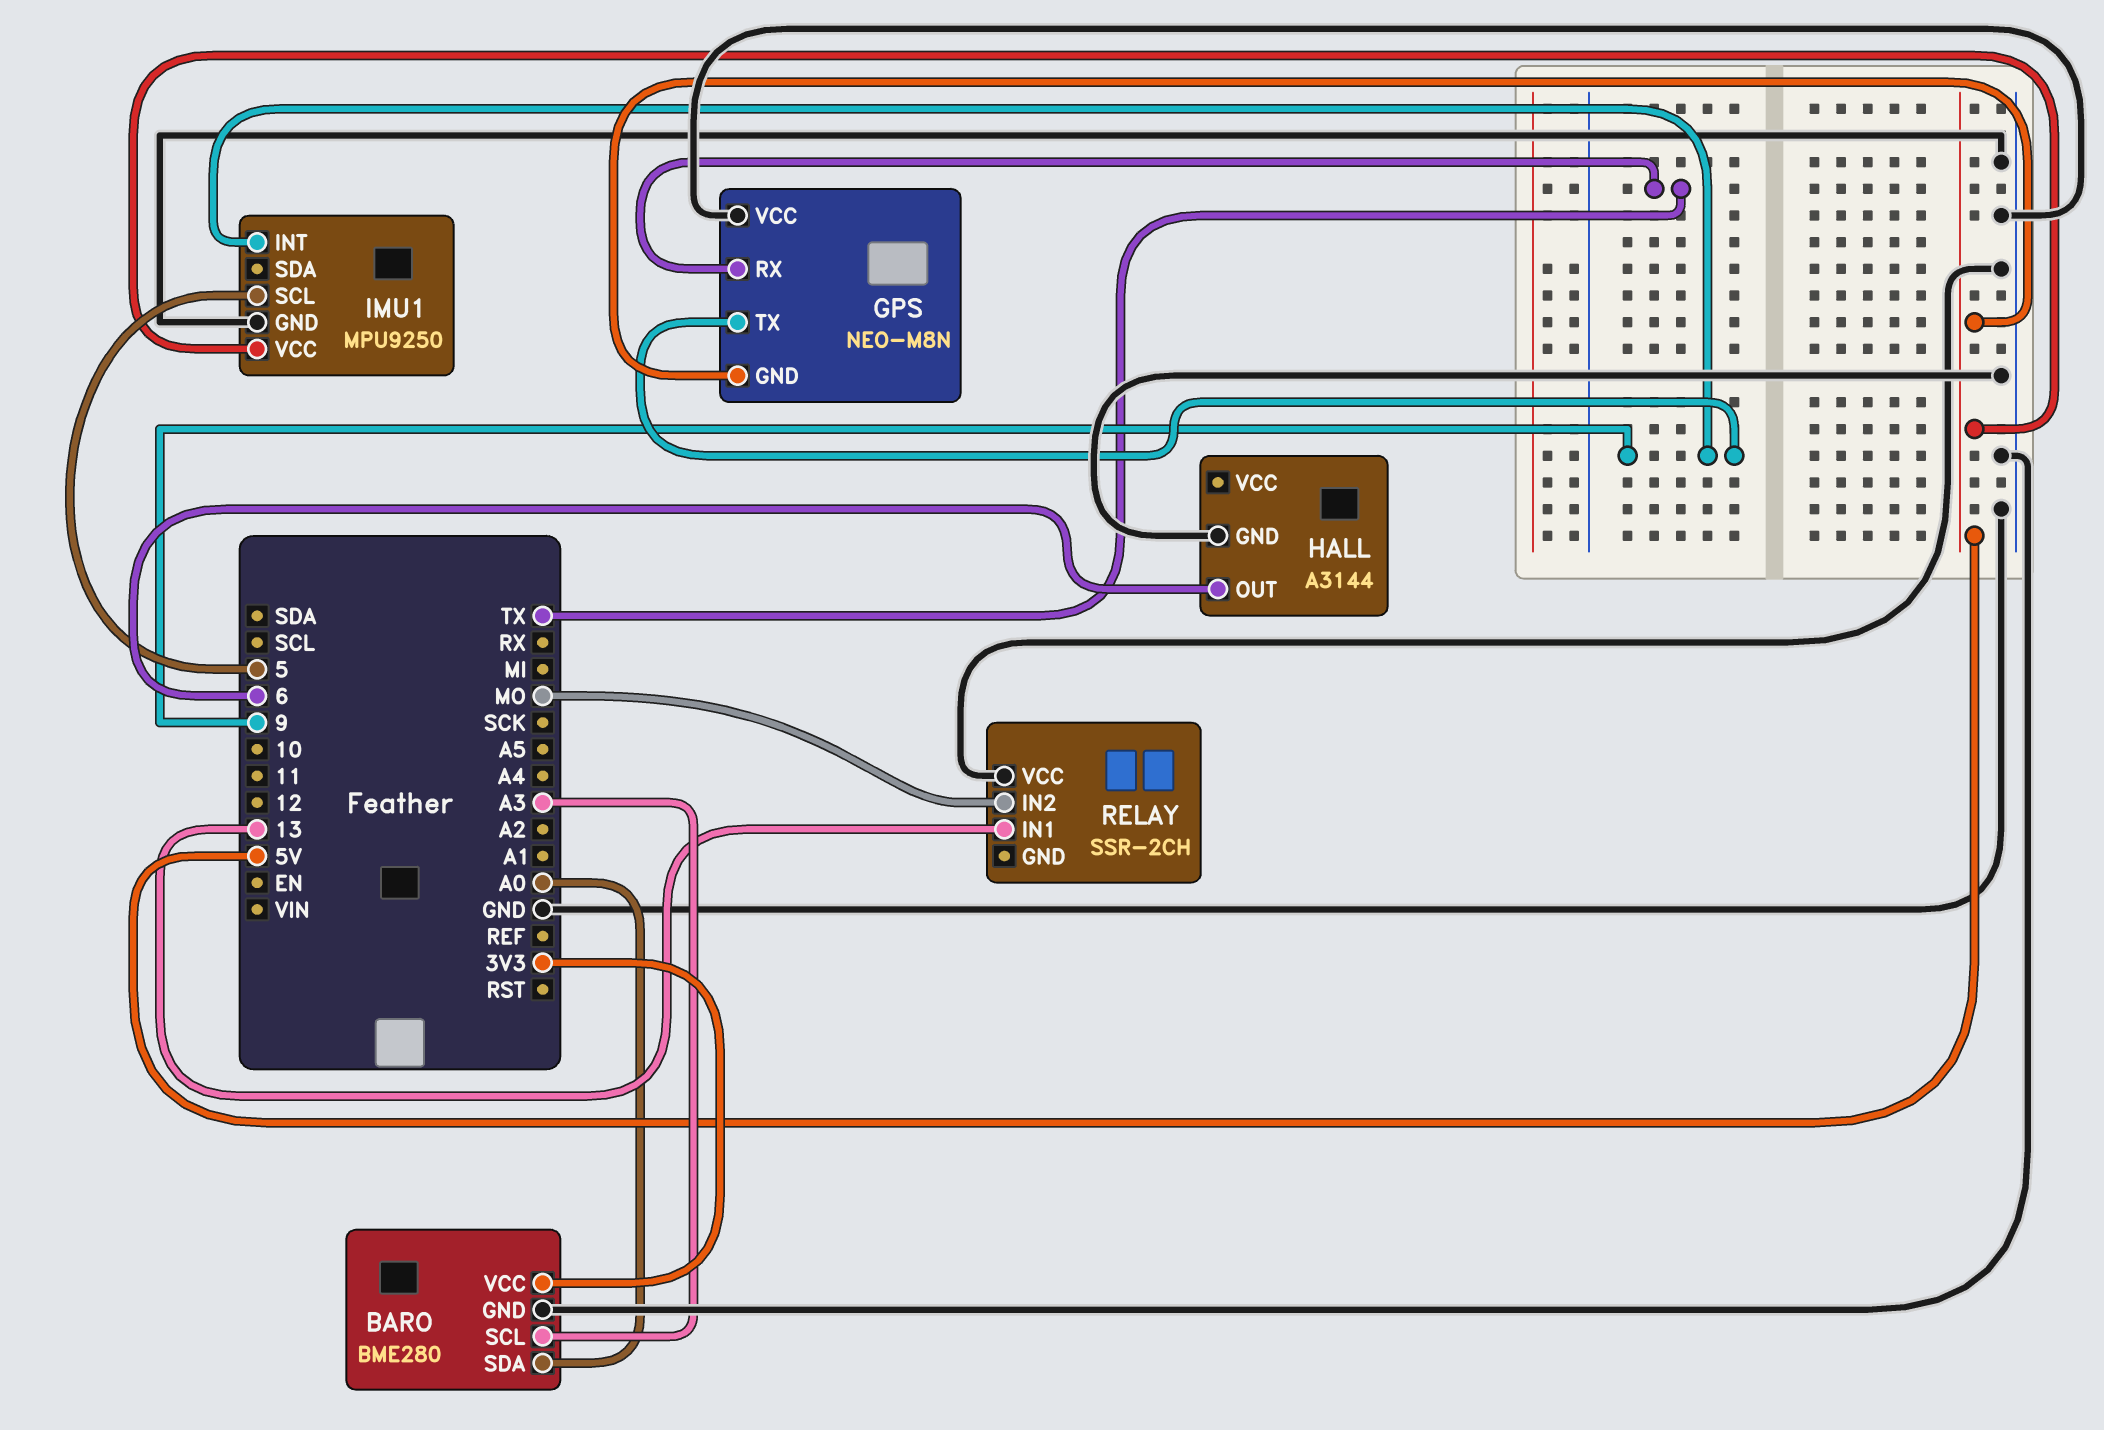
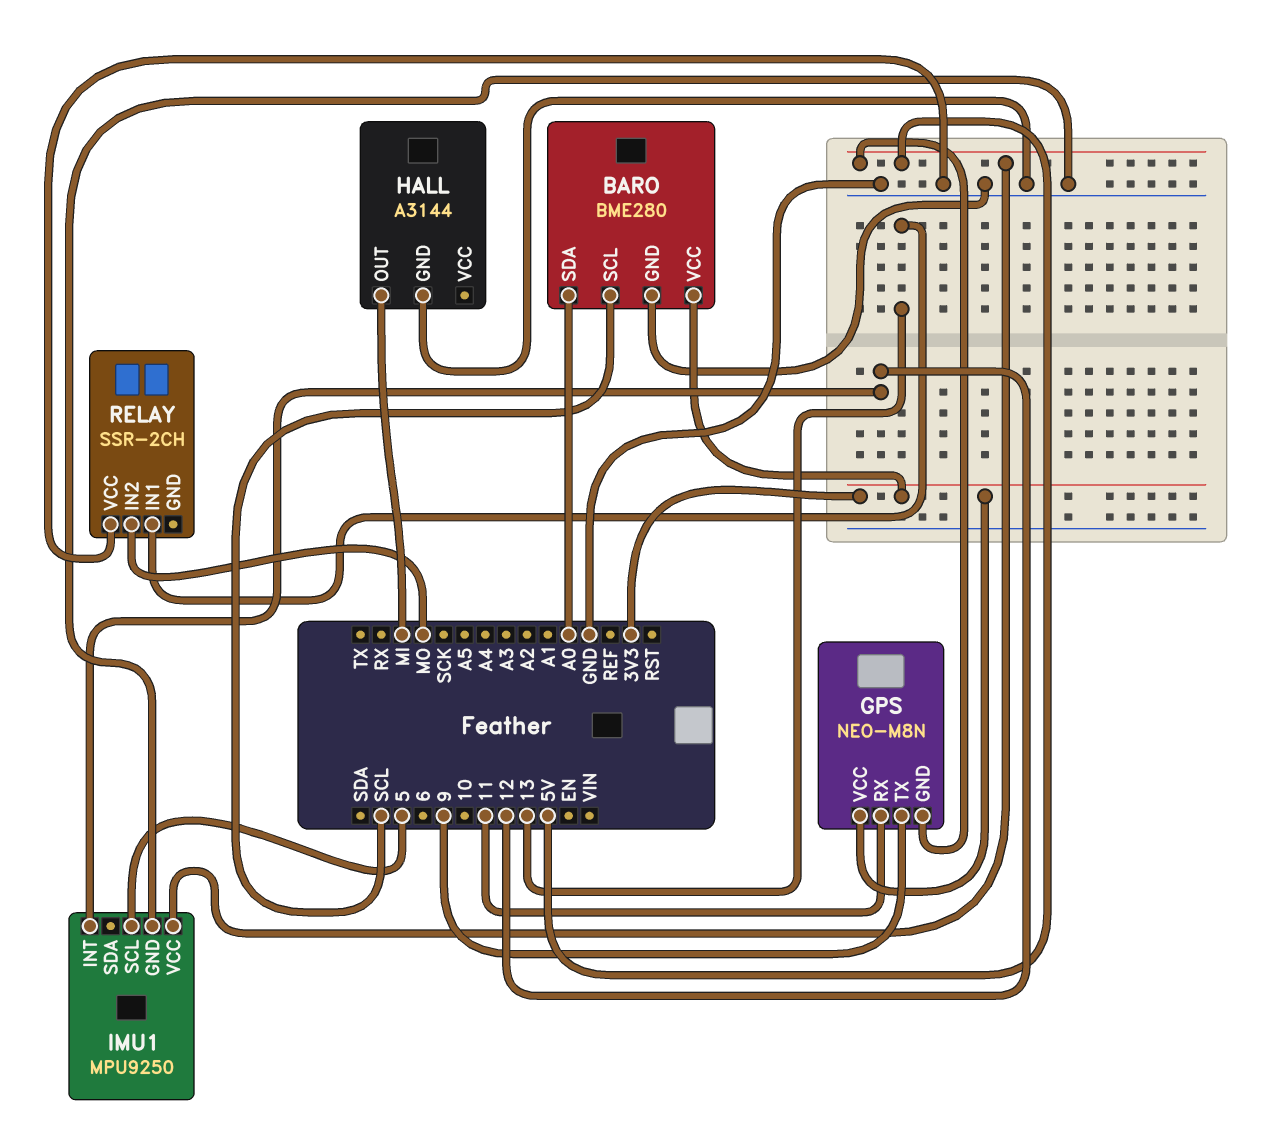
BARO pin SCL: A3 -> SCL
GPS pin RX: TX -> 11
GPS pin VCC: GND -> 3V3
HALL pin OUT: 6 -> MI
IMU1 pin INT: 9 -> 12

